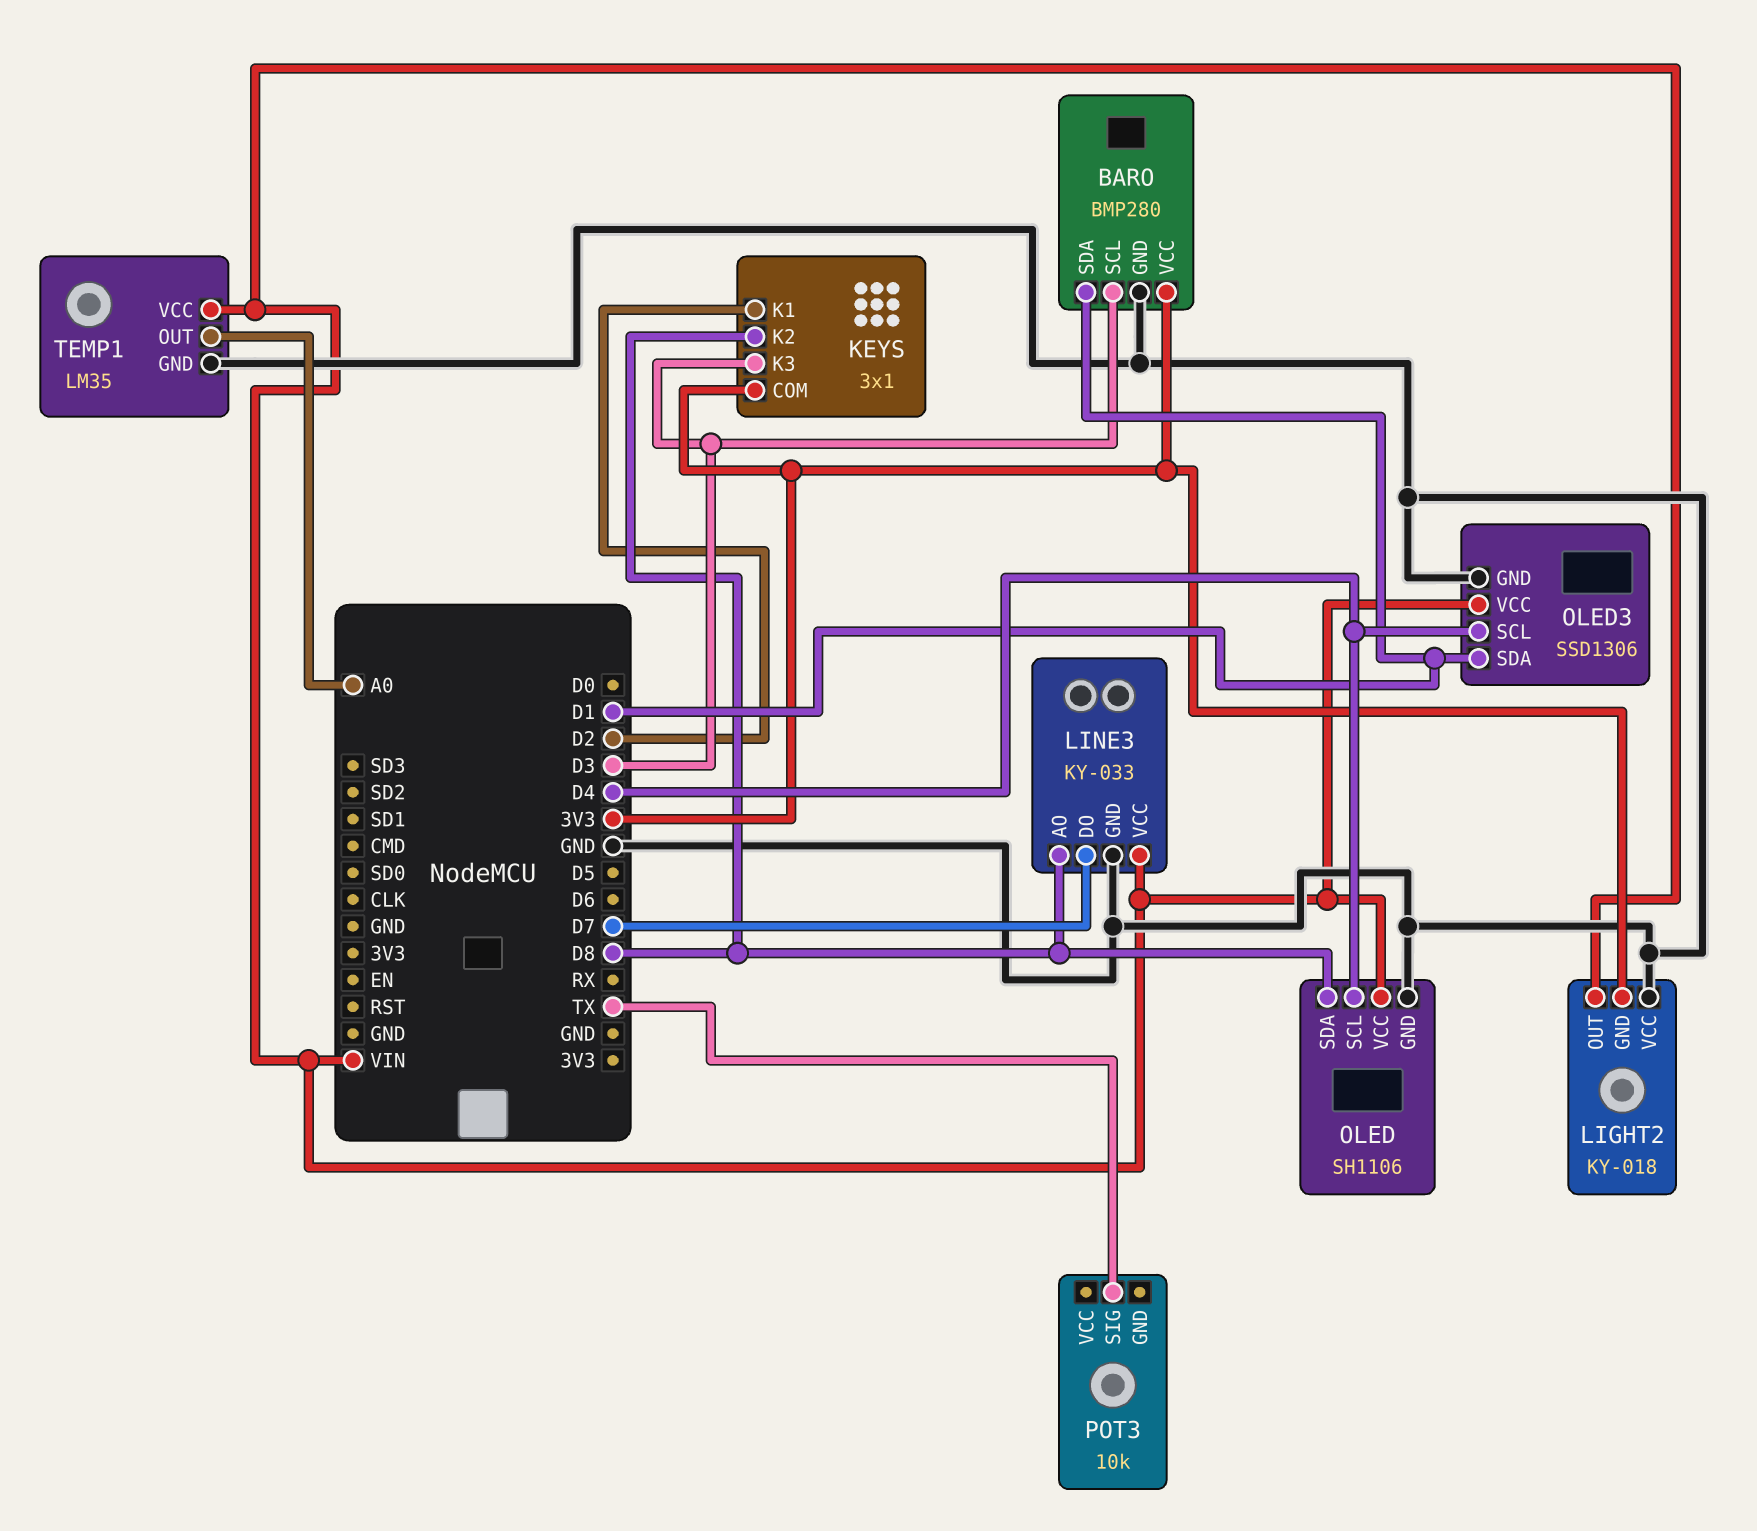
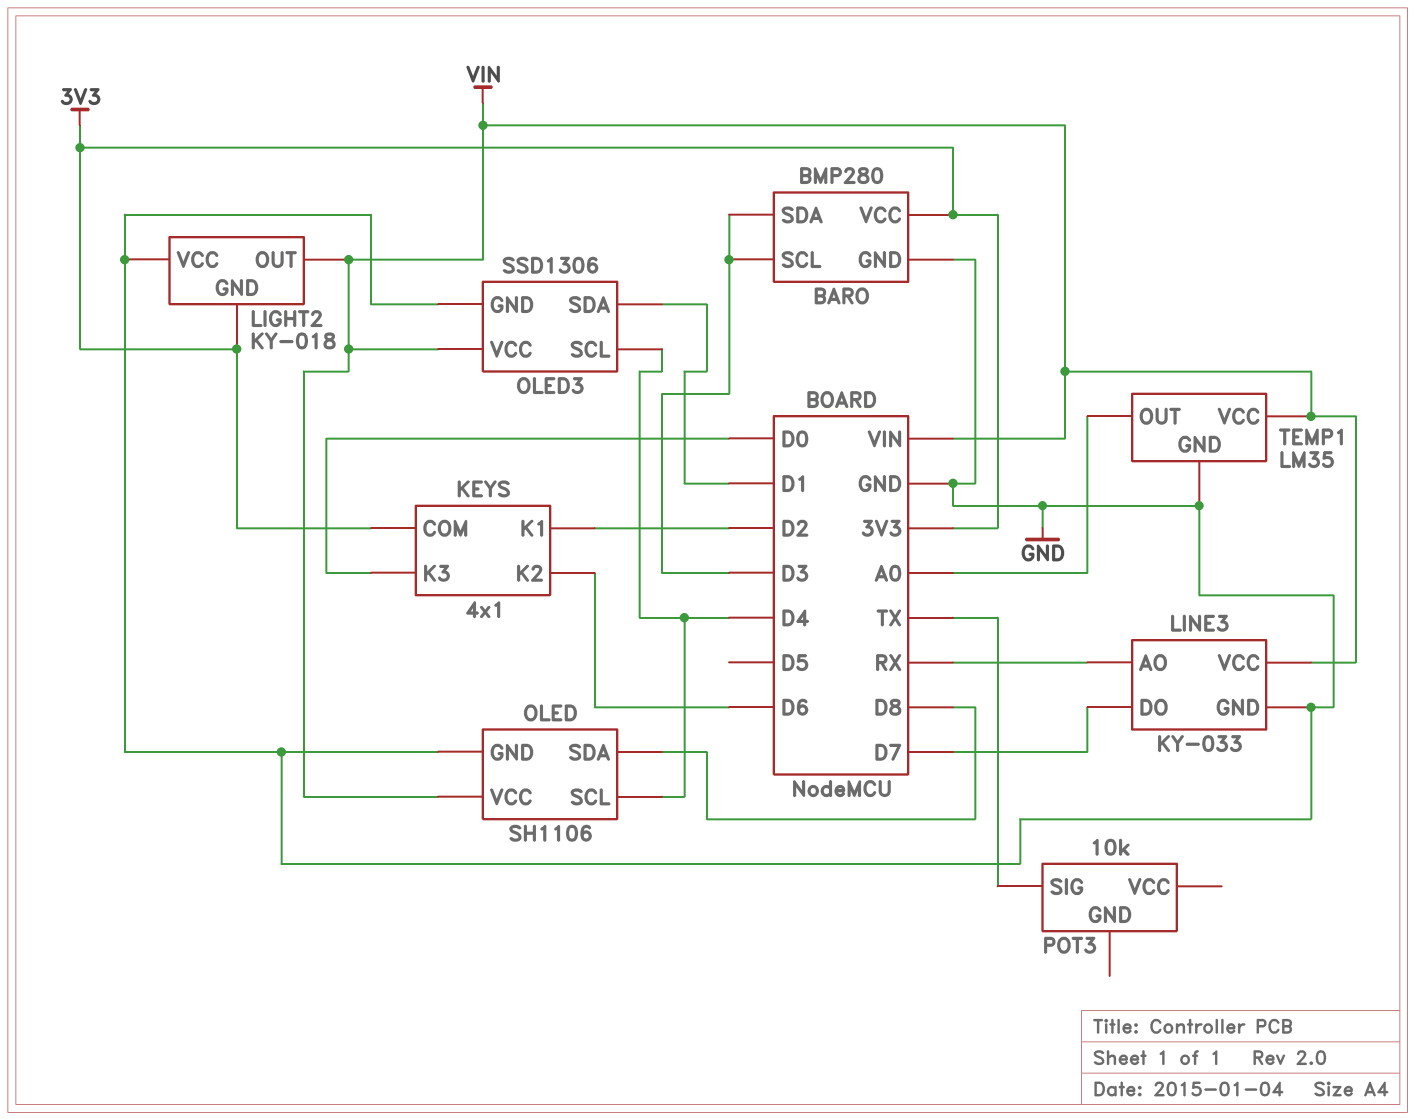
BARO pin SDA: D1 -> D3
KEYS: 3x1 -> 4x1
KEYS pin K2: D8 -> D6
KEYS pin K3: D3 -> D0
LINE3 pin AO: D8 -> RX

